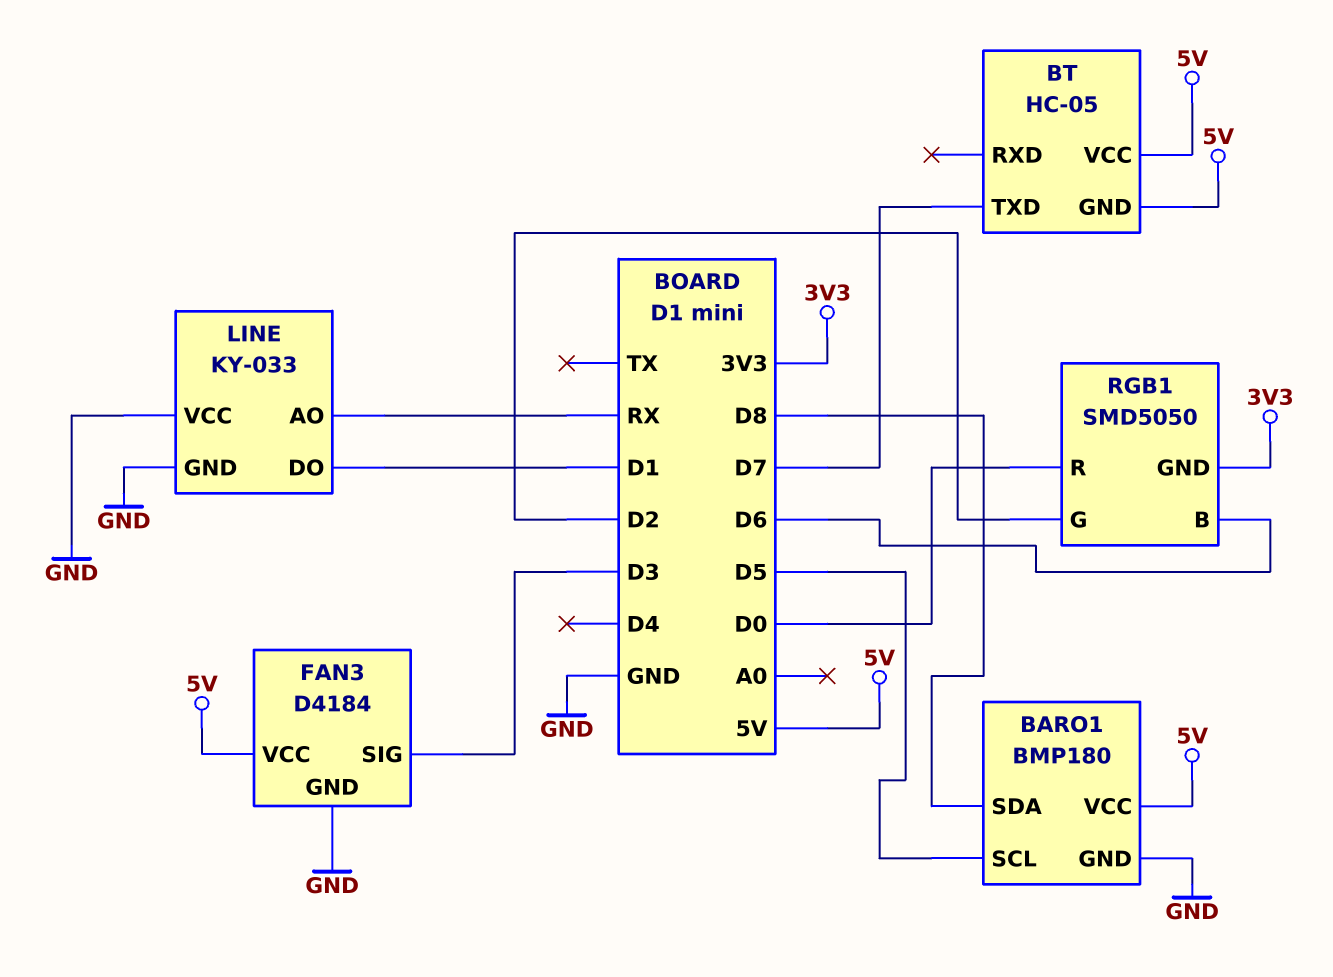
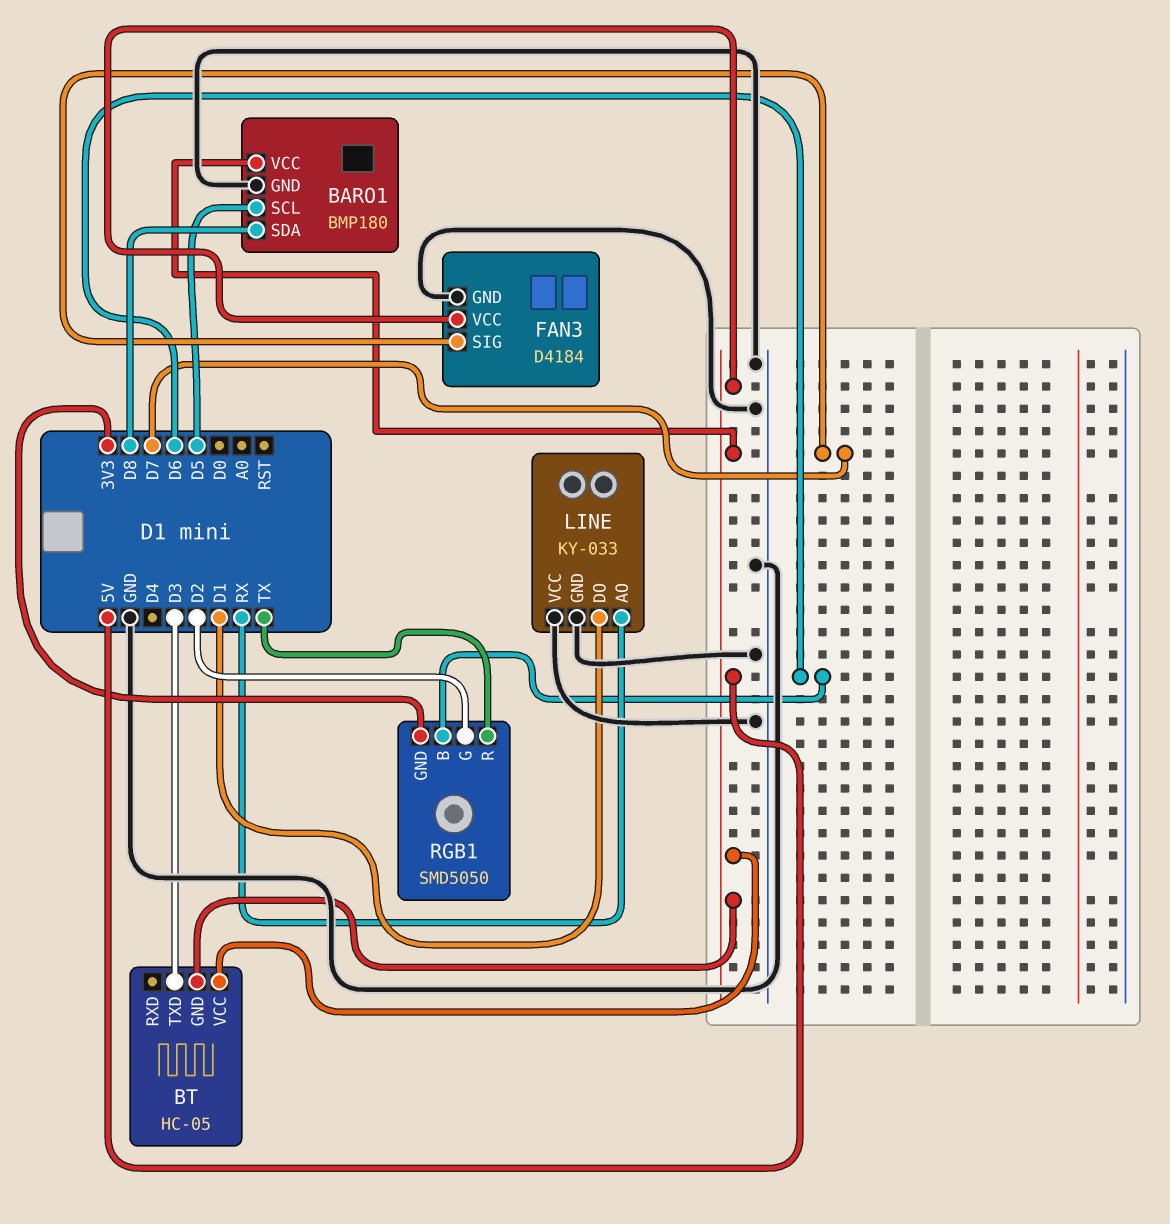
BT pin TXD: D7 -> D3
FAN3 pin SIG: D3 -> D7
RGB1 pin R: D0 -> TX

